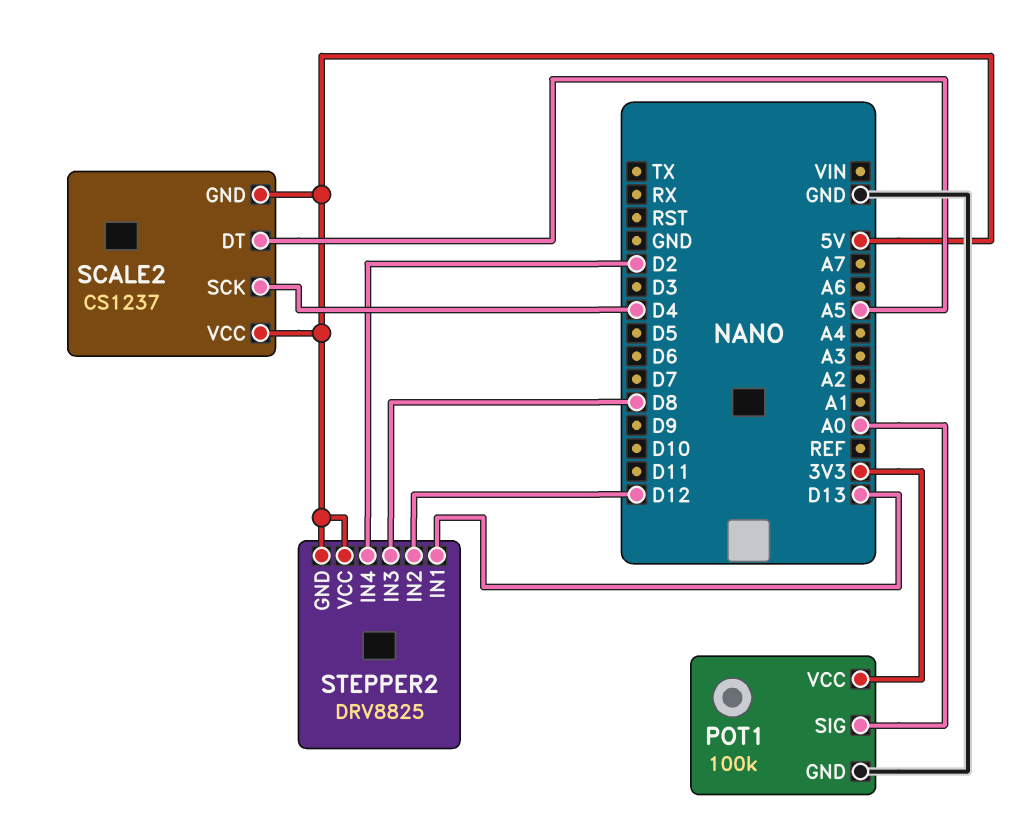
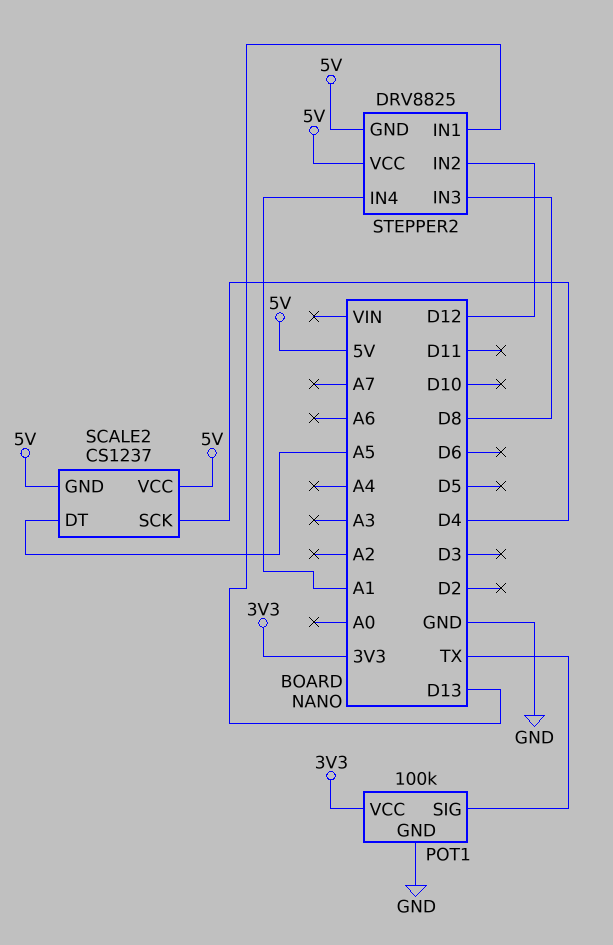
POT1 pin SIG: A0 -> TX
STEPPER2 pin IN4: D2 -> A1

